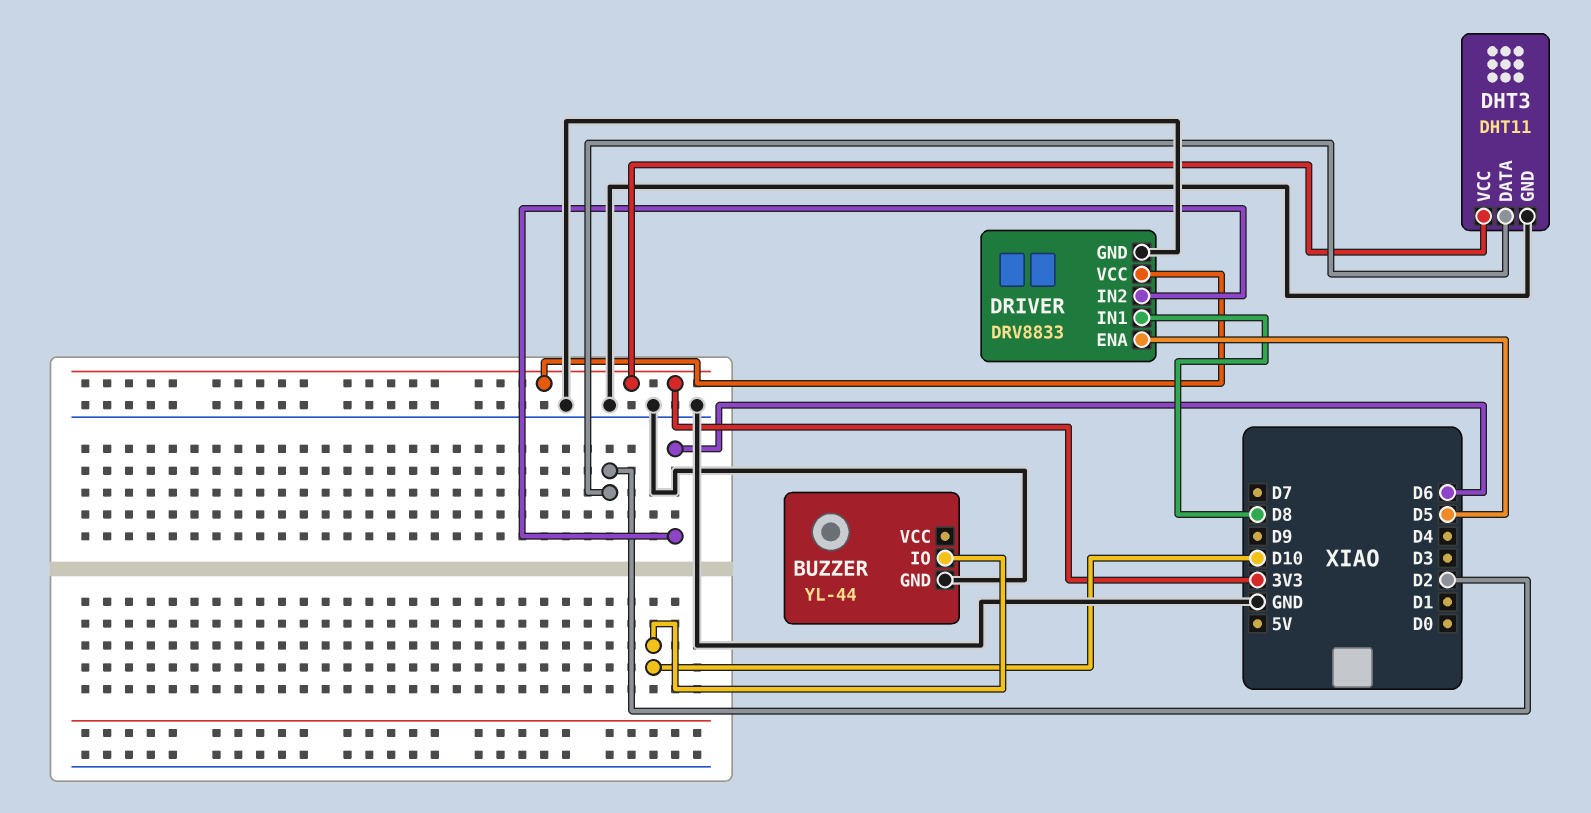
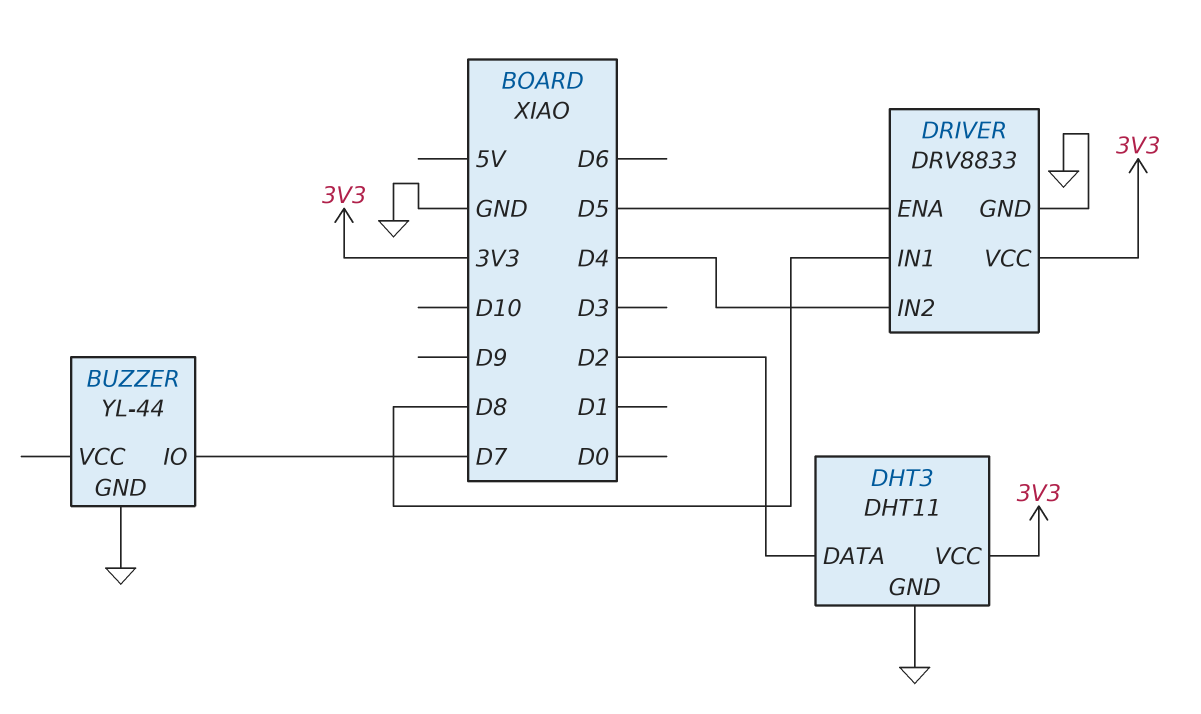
BUZZER pin IO: D10 -> D7
DRIVER pin IN2: D6 -> D4

